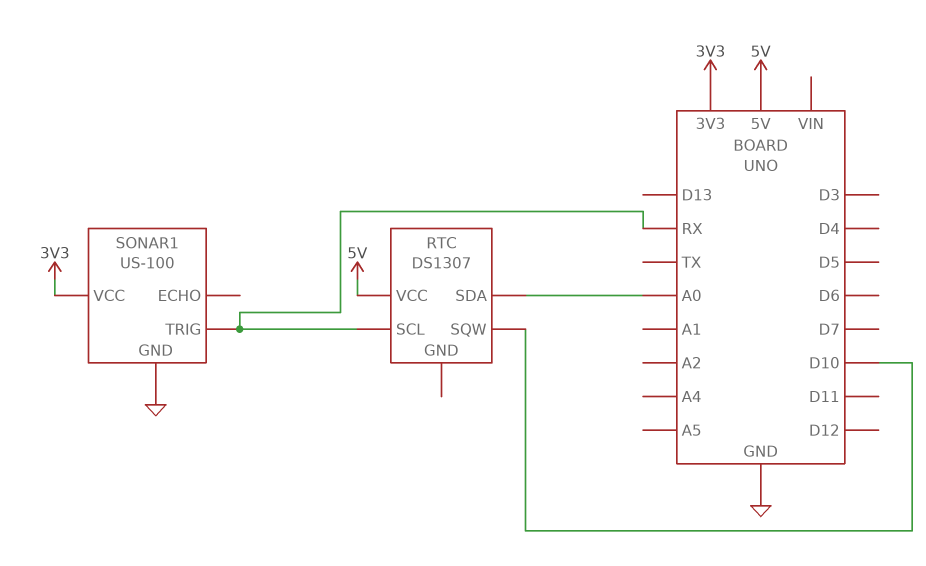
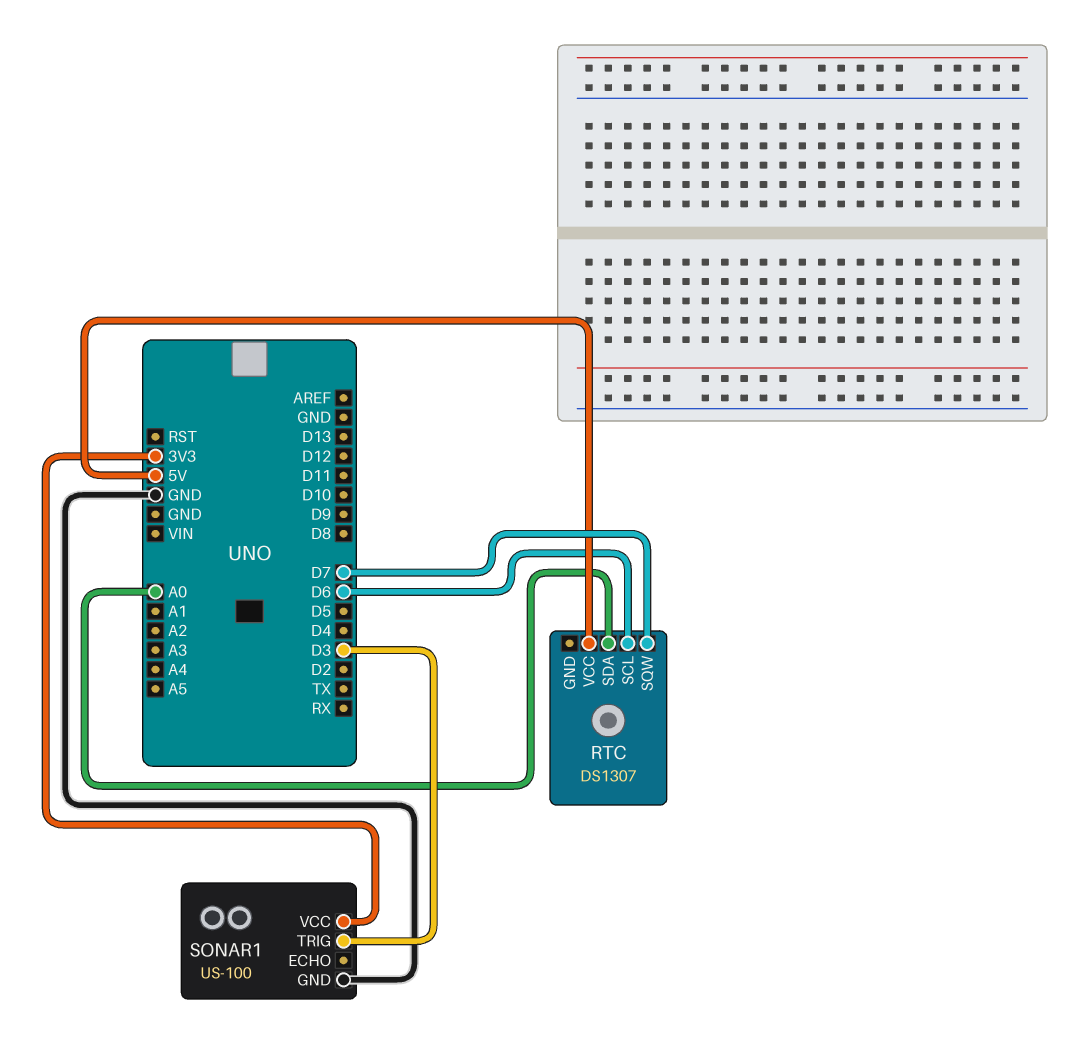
RTC pin SCL: RX -> D6
RTC pin SQW: D10 -> D7
SONAR1 pin TRIG: RX -> D3

